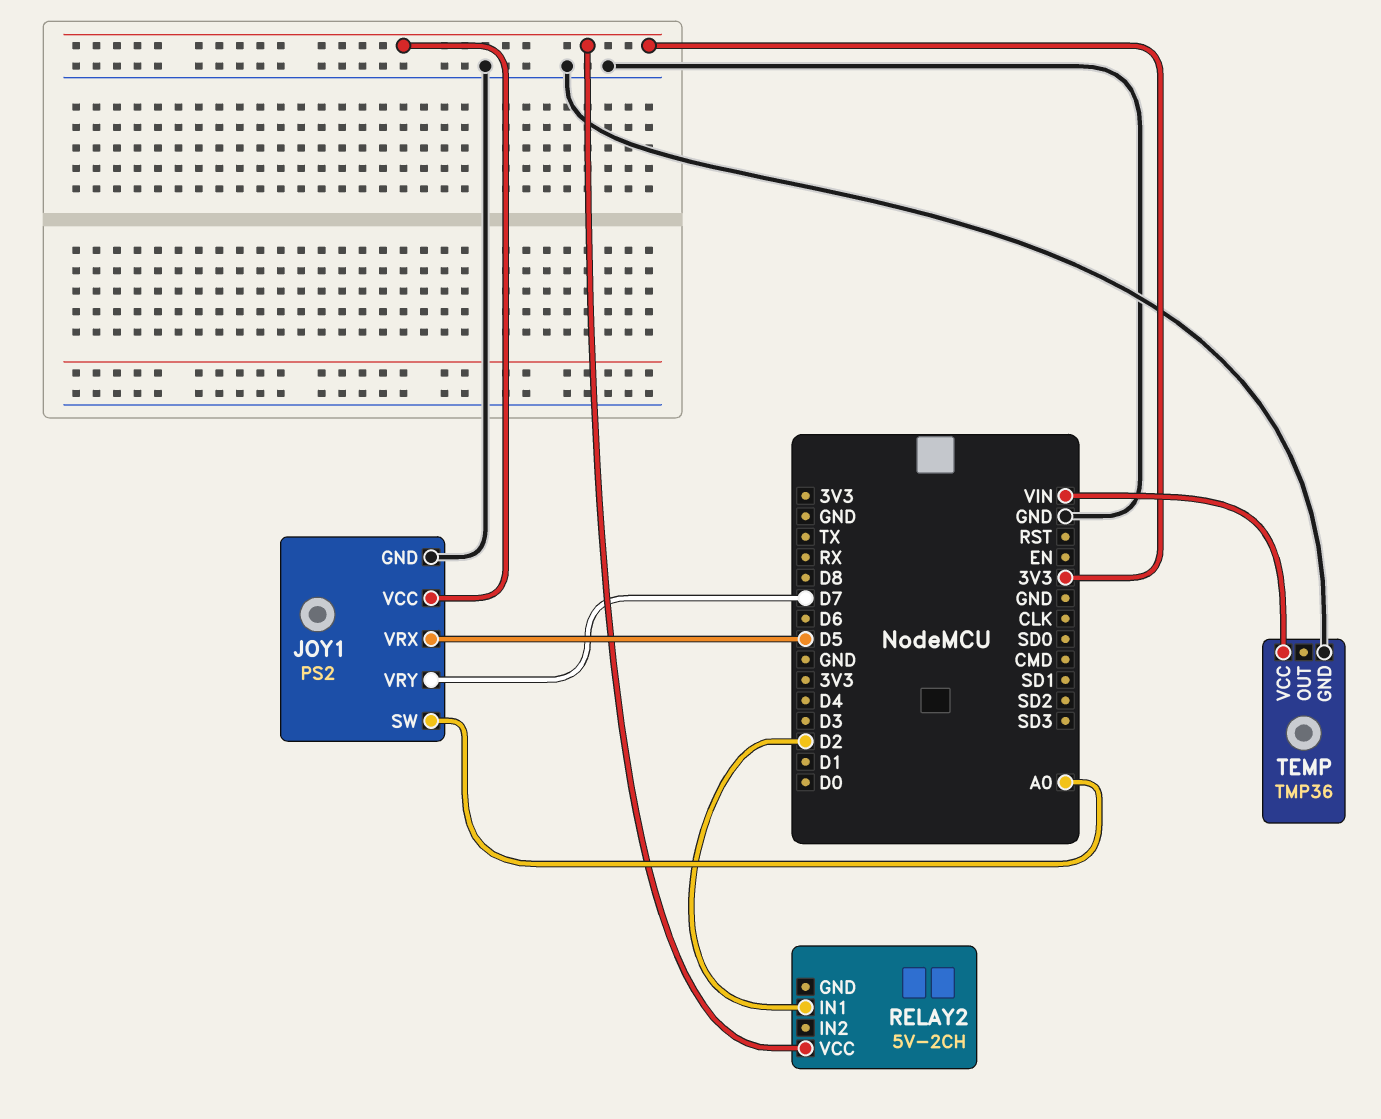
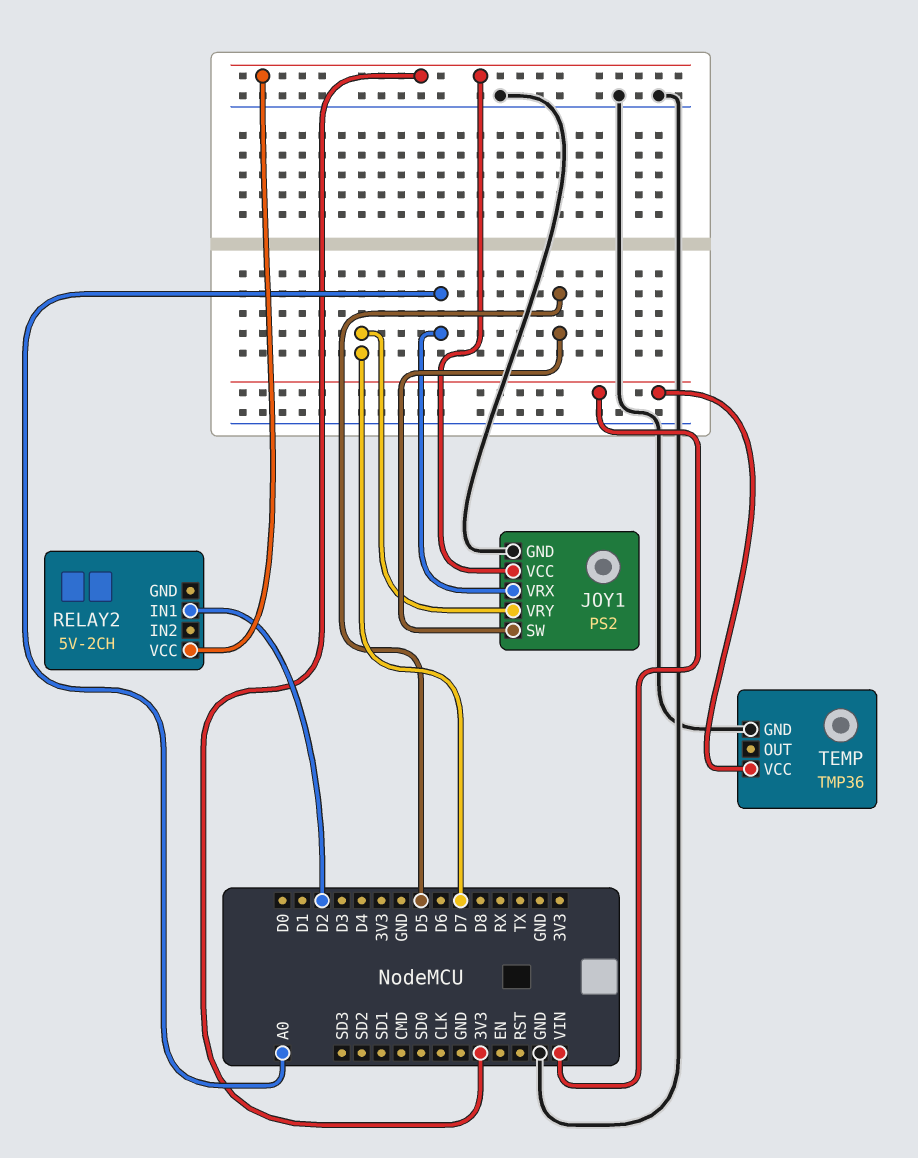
JOY1 pin SW: A0 -> D5
JOY1 pin VRX: D5 -> A0

